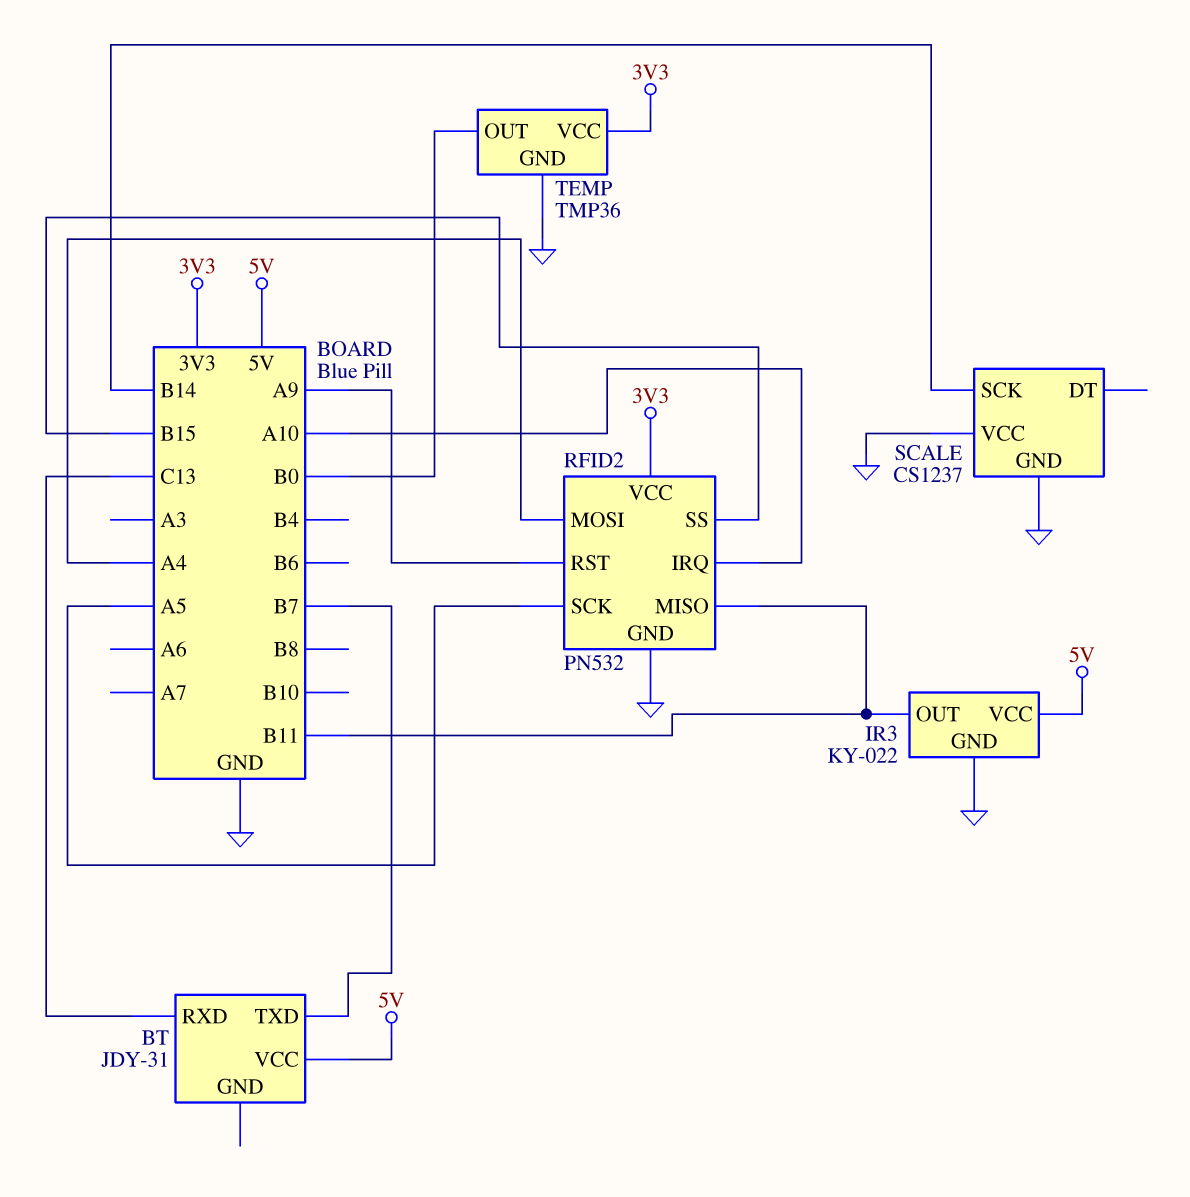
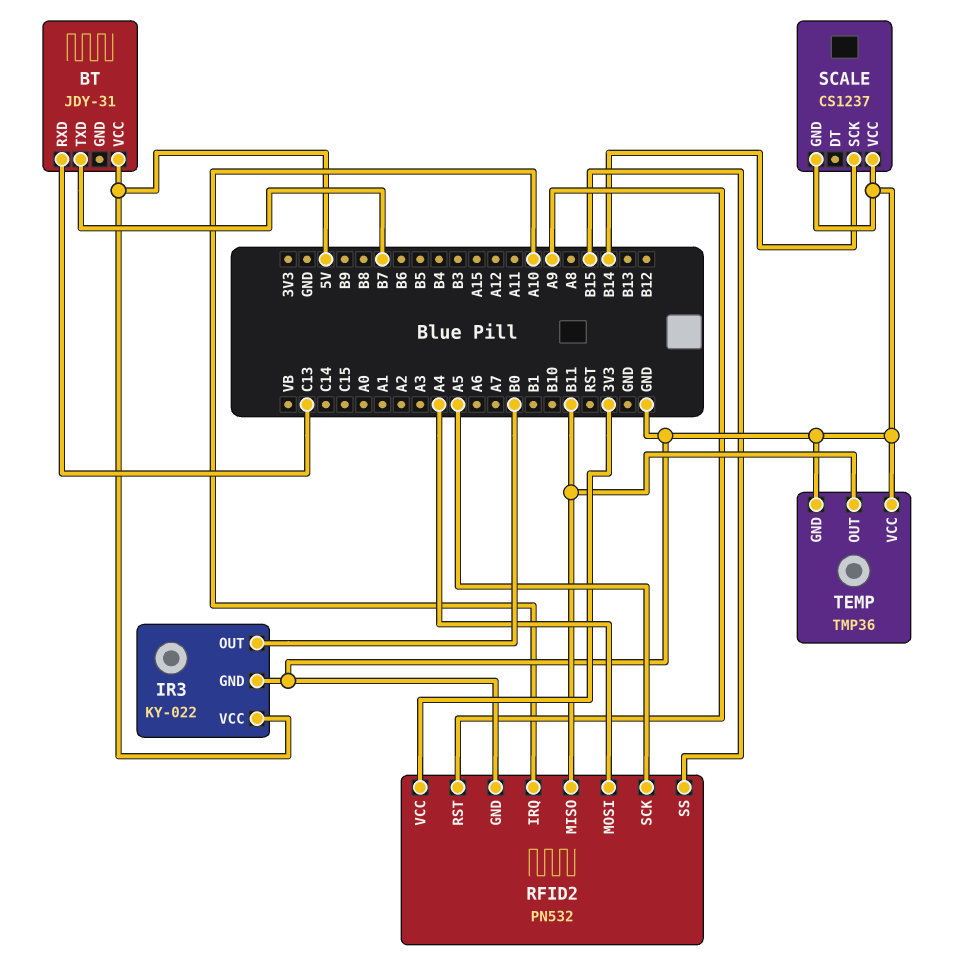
IR3 pin OUT: B11 -> B0
TEMP pin OUT: B0 -> B11
TEMP pin VCC: 3V3 -> GND

